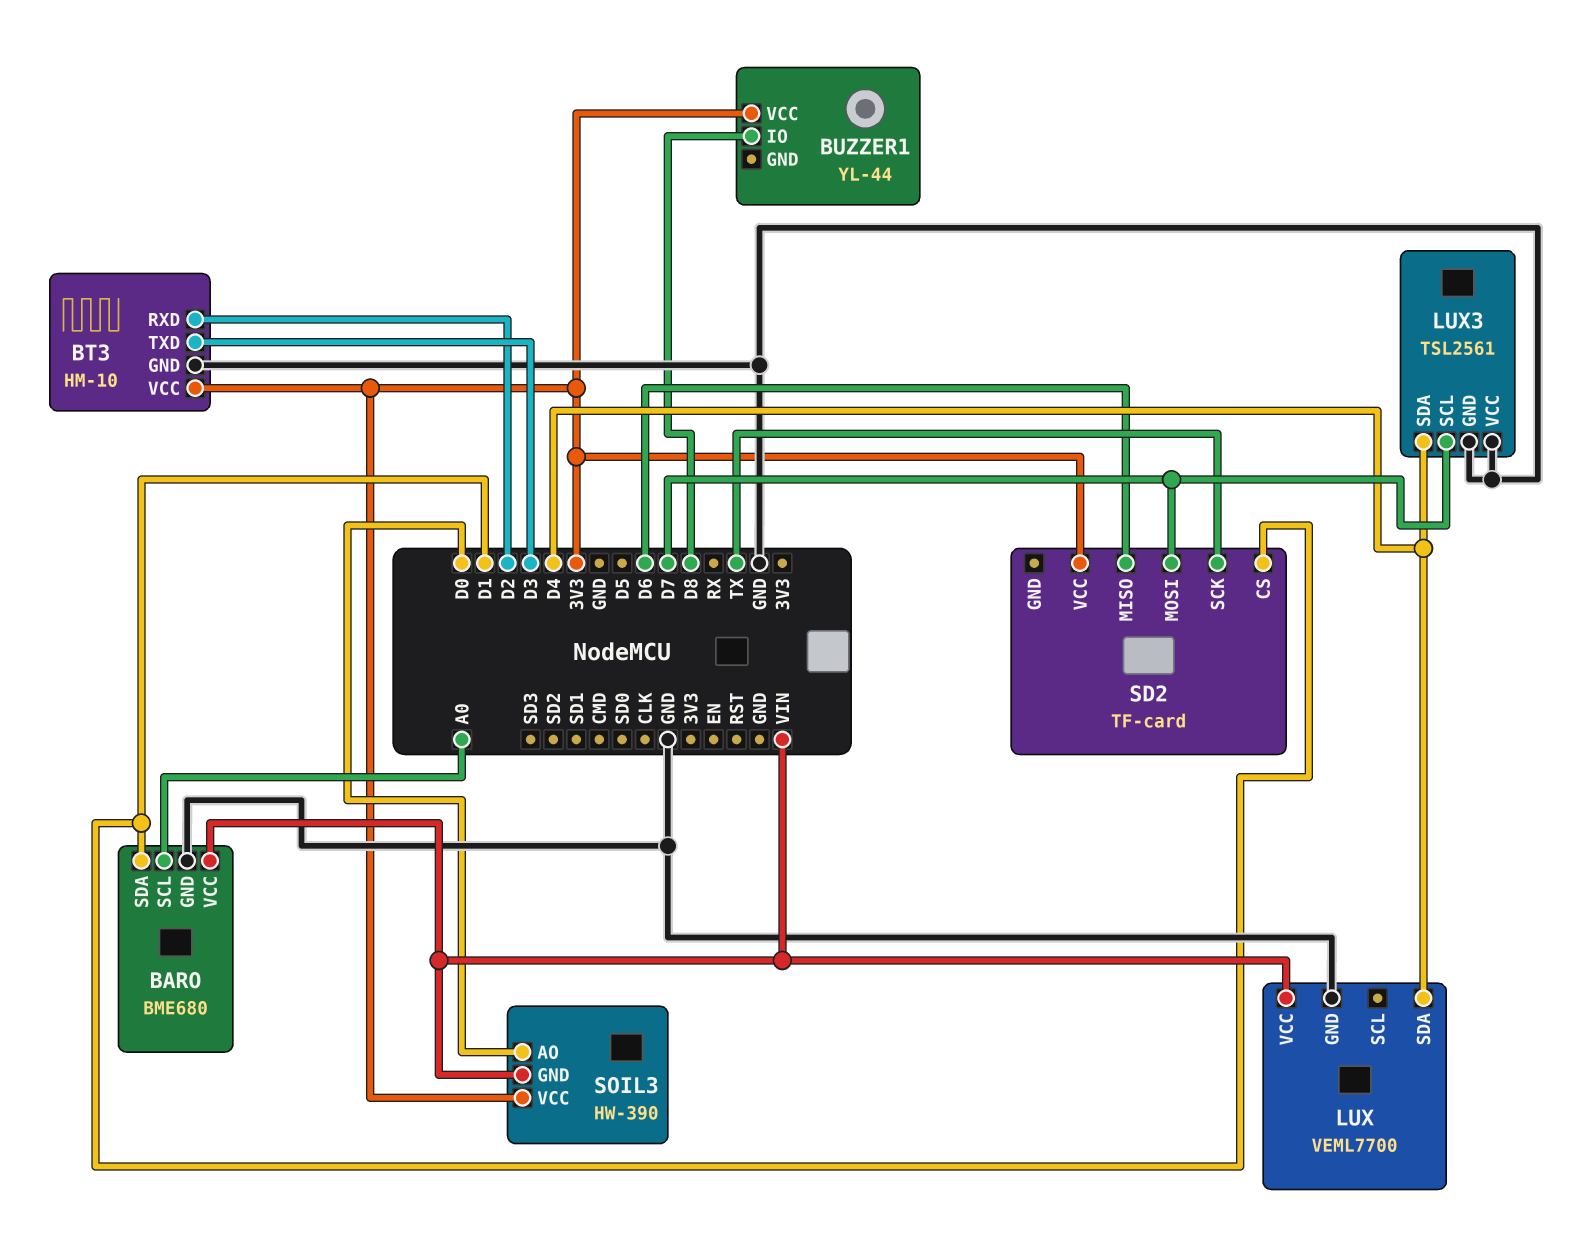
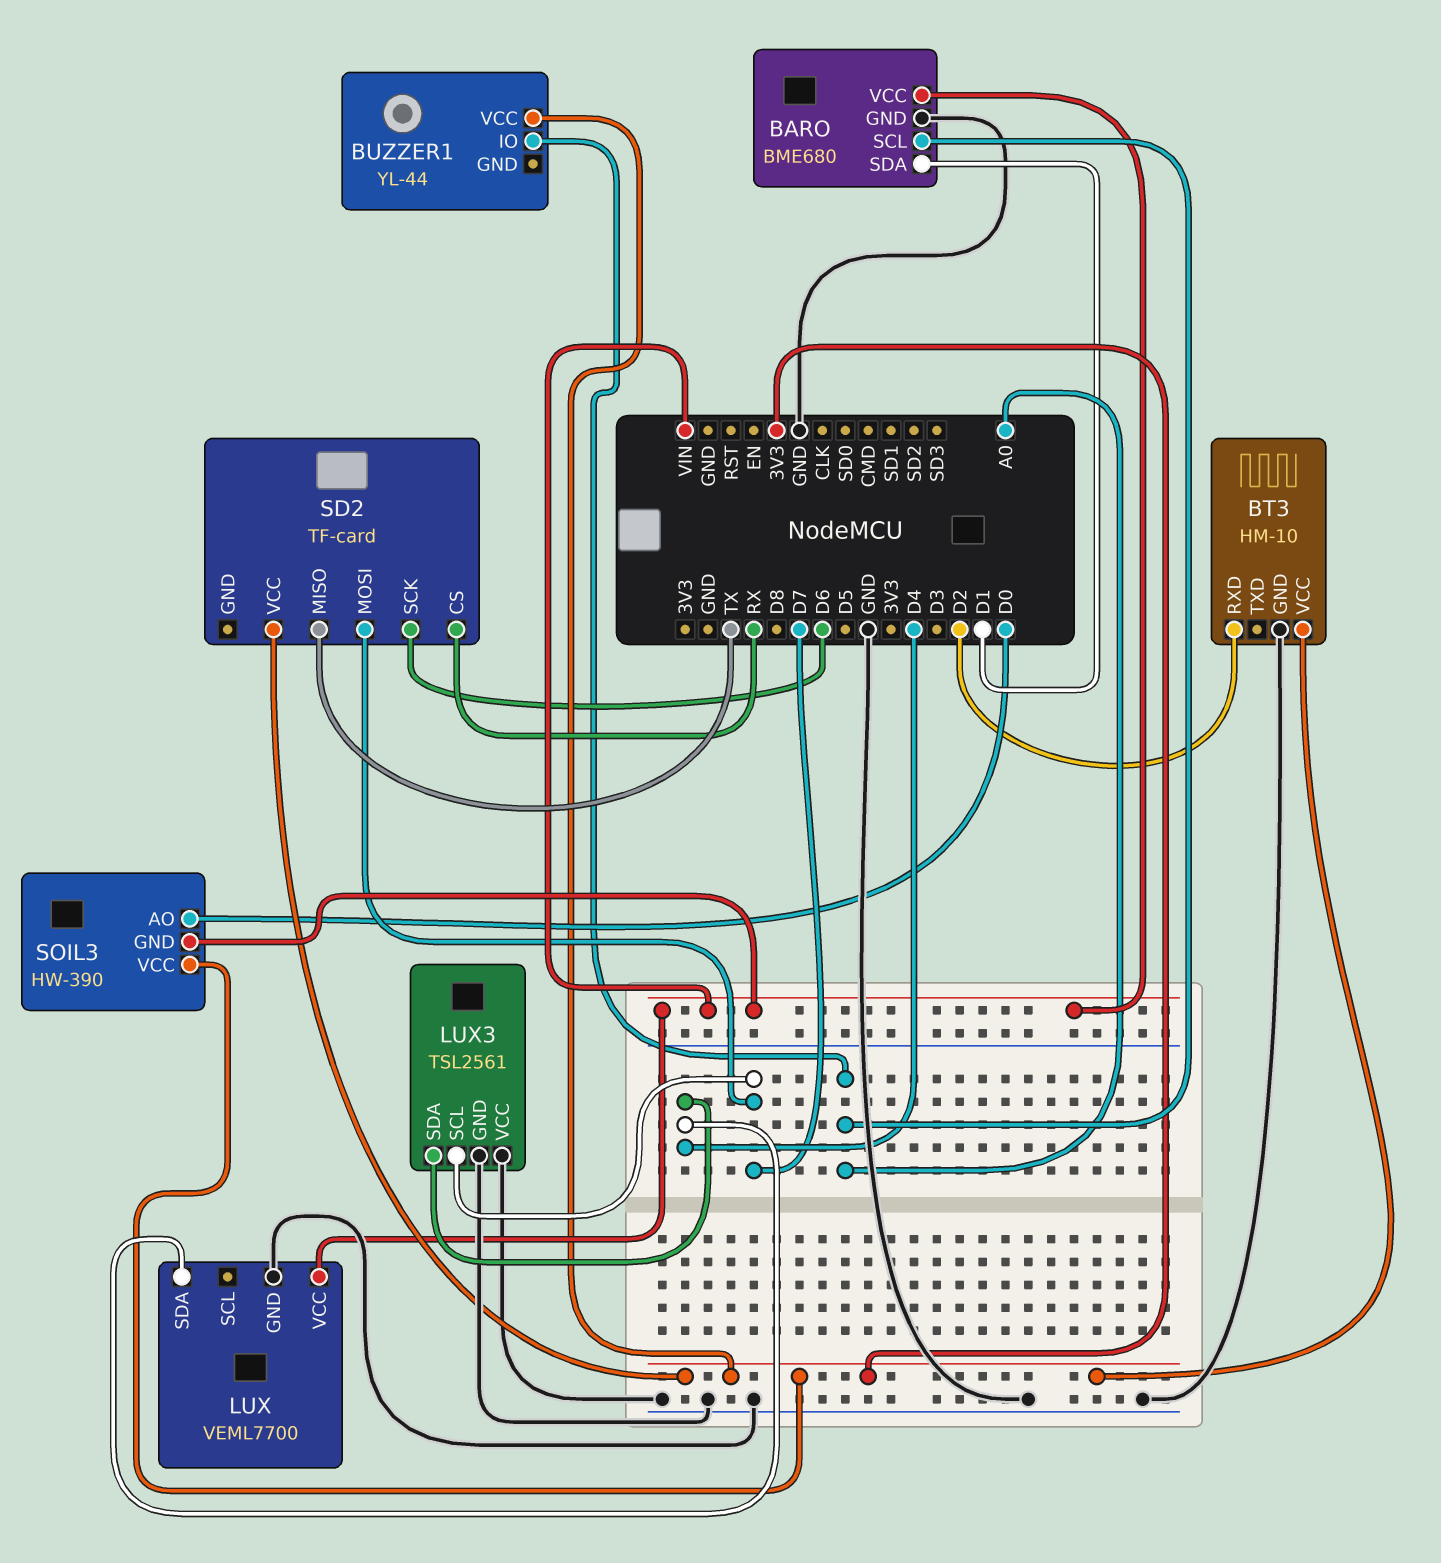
BT3 pin TXD: D3 -> none
BUZZER1 pin IO: D8 -> A0
SD2 pin CS: D1 -> RX
SD2 pin MISO: D6 -> TX
SD2 pin SCK: TX -> D6

